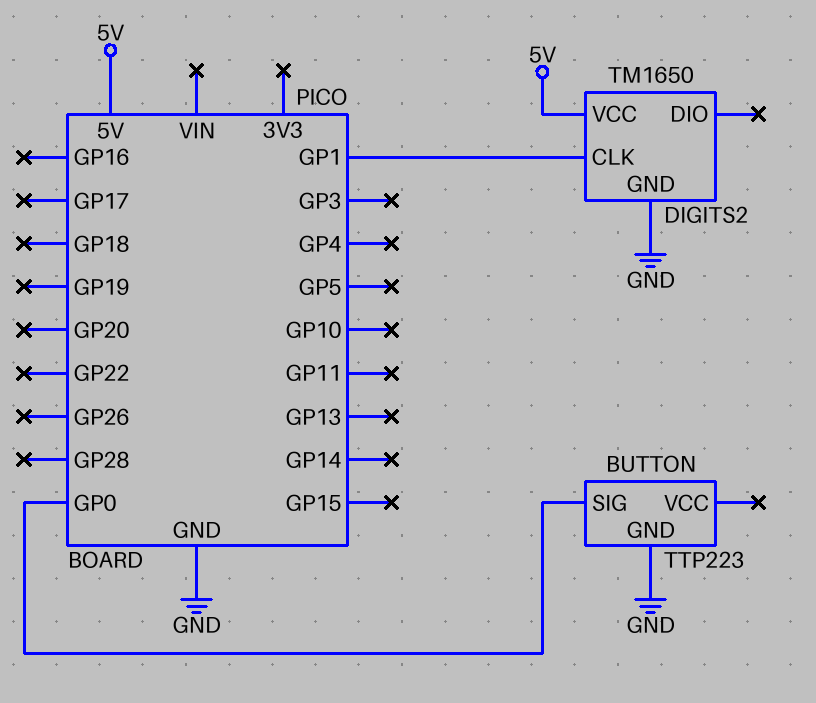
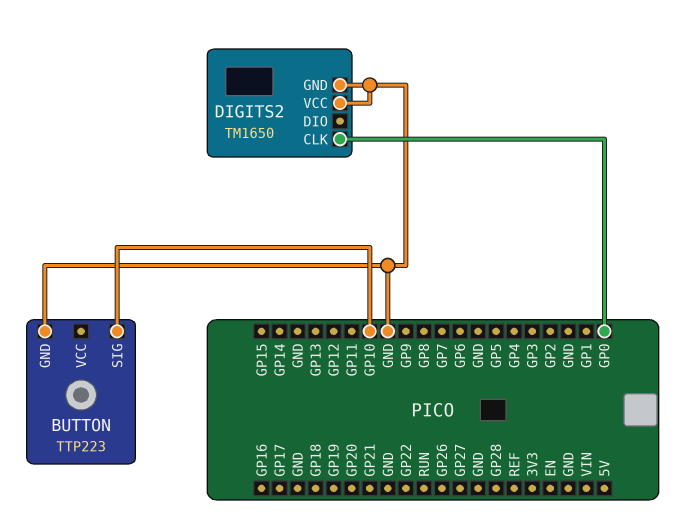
BUTTON pin SIG: GP0 -> GP10
DIGITS2 pin CLK: GP1 -> GP0
DIGITS2 pin VCC: 5V -> GND

